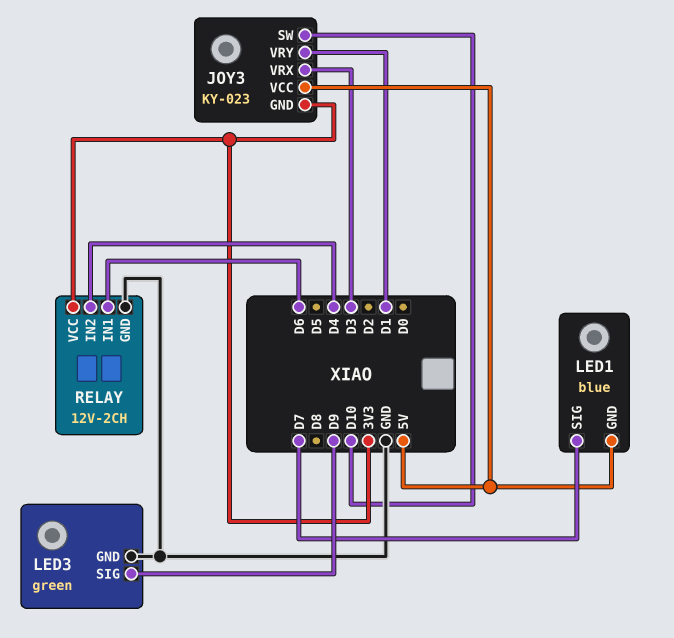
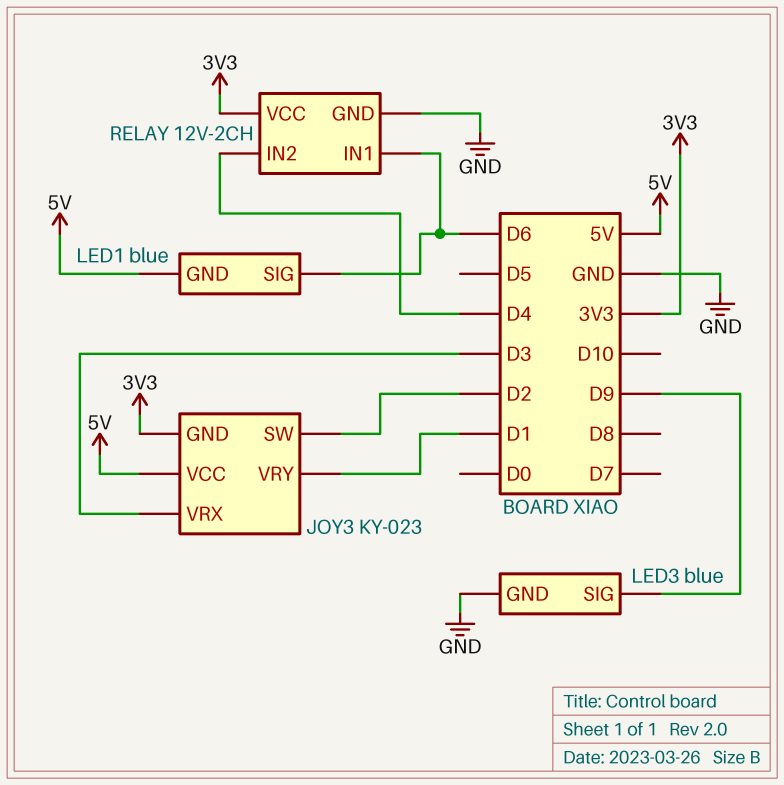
JOY3 pin SW: D10 -> D2
LED1 pin SIG: D7 -> D6
LED3: green -> blue

